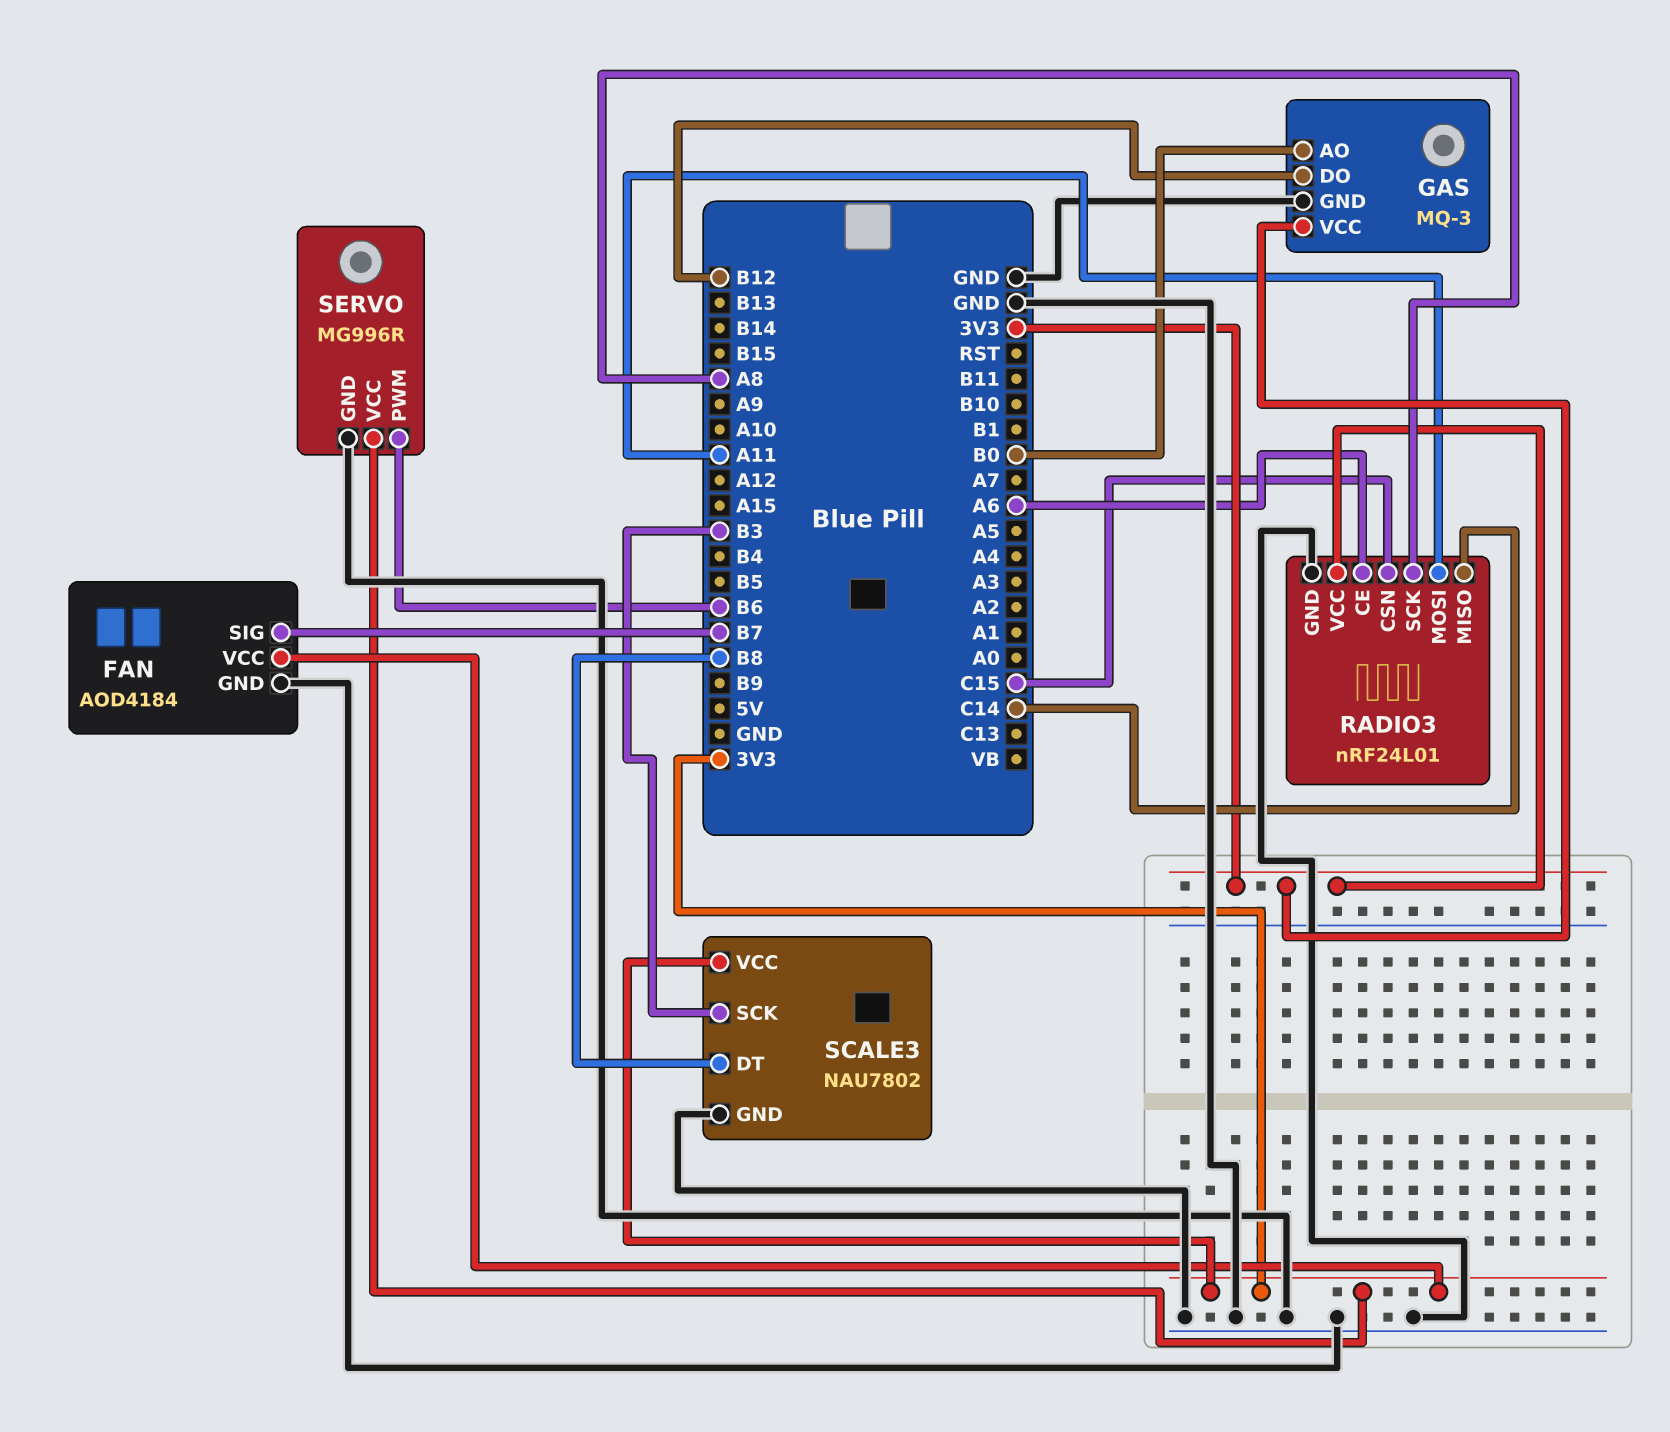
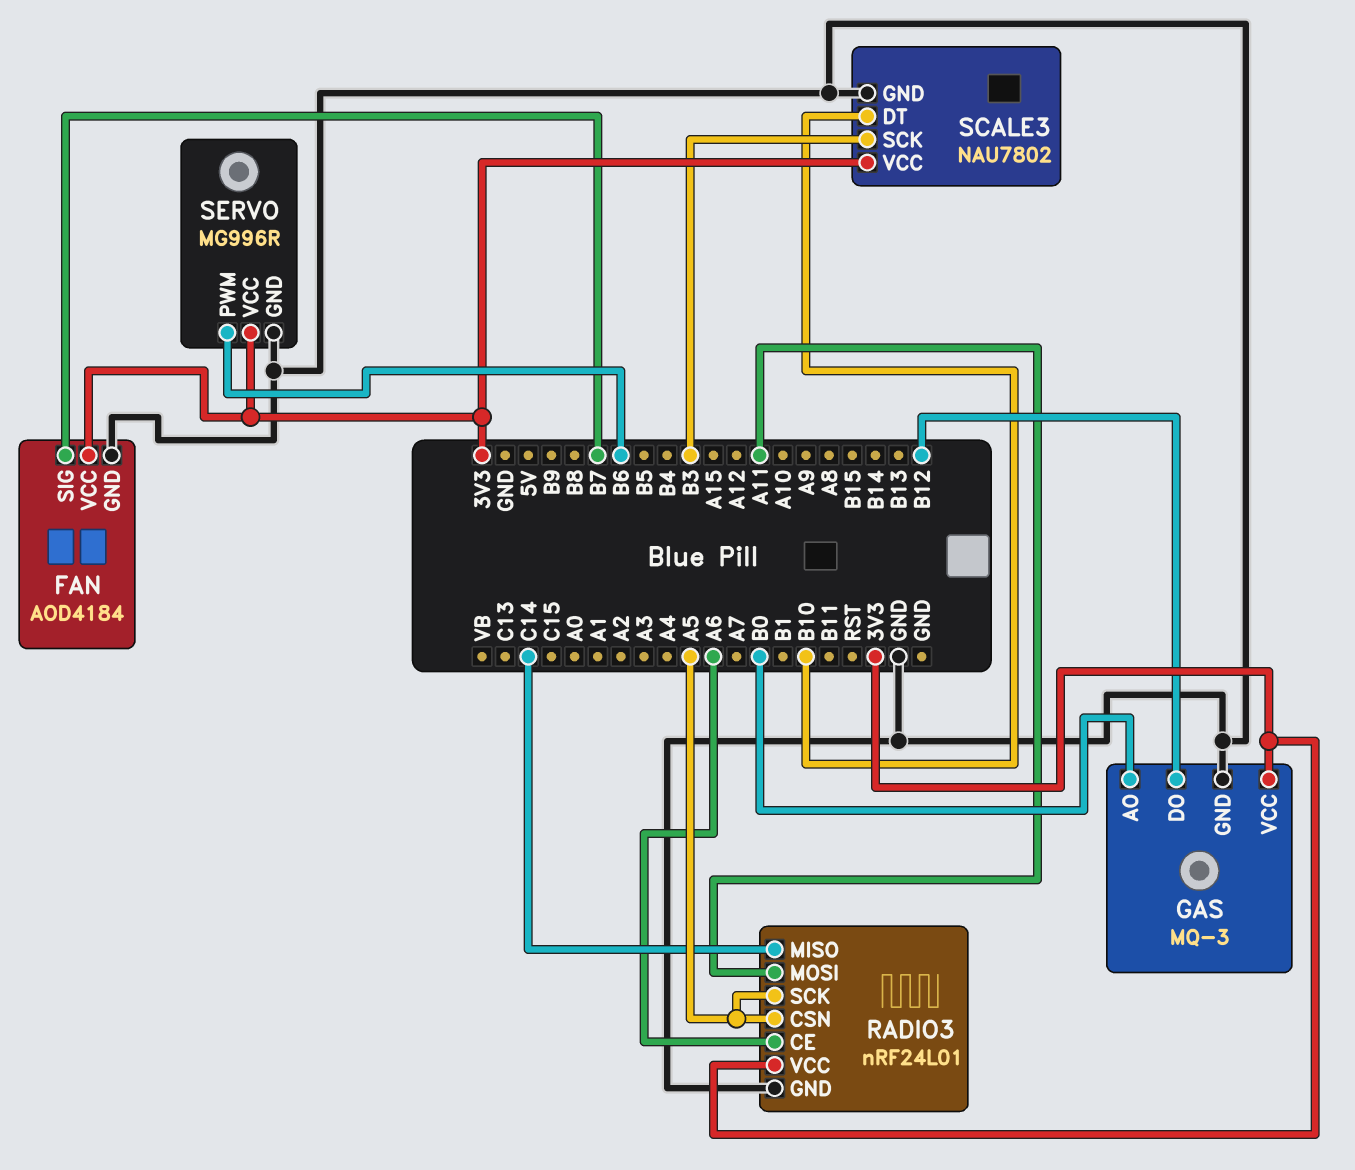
RADIO3 pin CSN: C15 -> A5
RADIO3 pin SCK: A8 -> A5
SCALE3 pin DT: B8 -> B10

